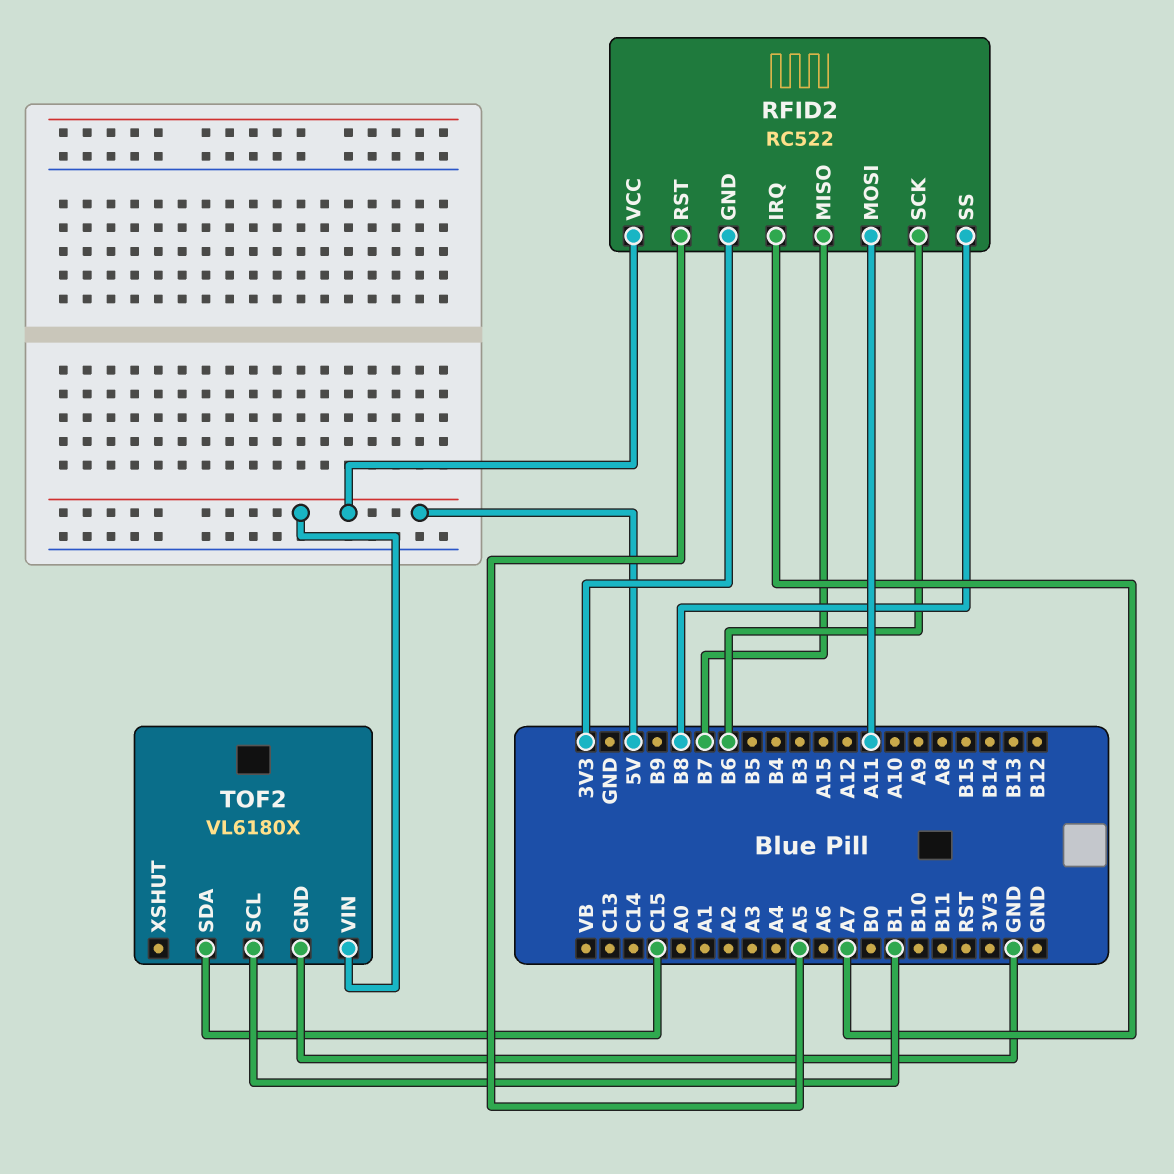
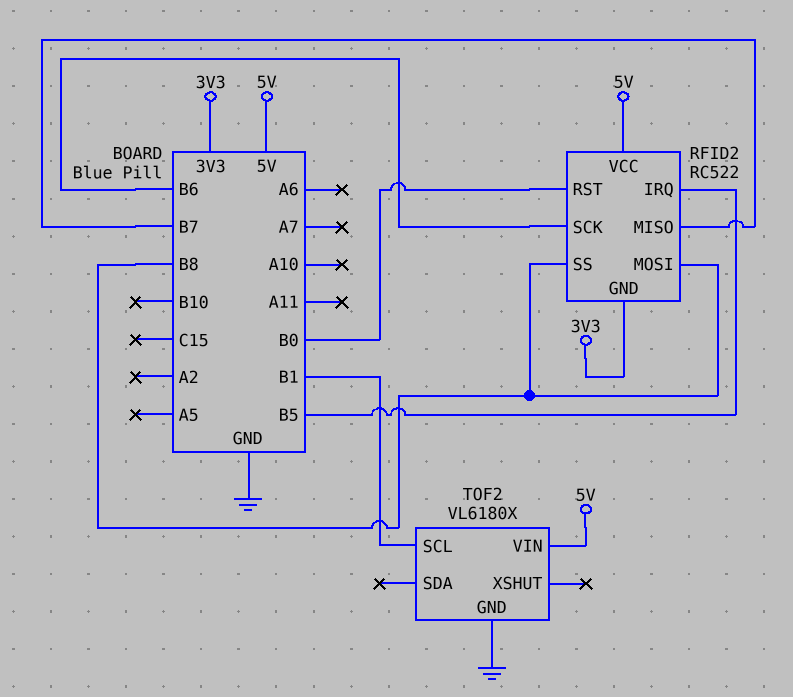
RFID2 pin IRQ: A7 -> B5
RFID2 pin MOSI: A11 -> B8
RFID2 pin RST: A5 -> B0
TOF2 pin SDA: C15 -> none

